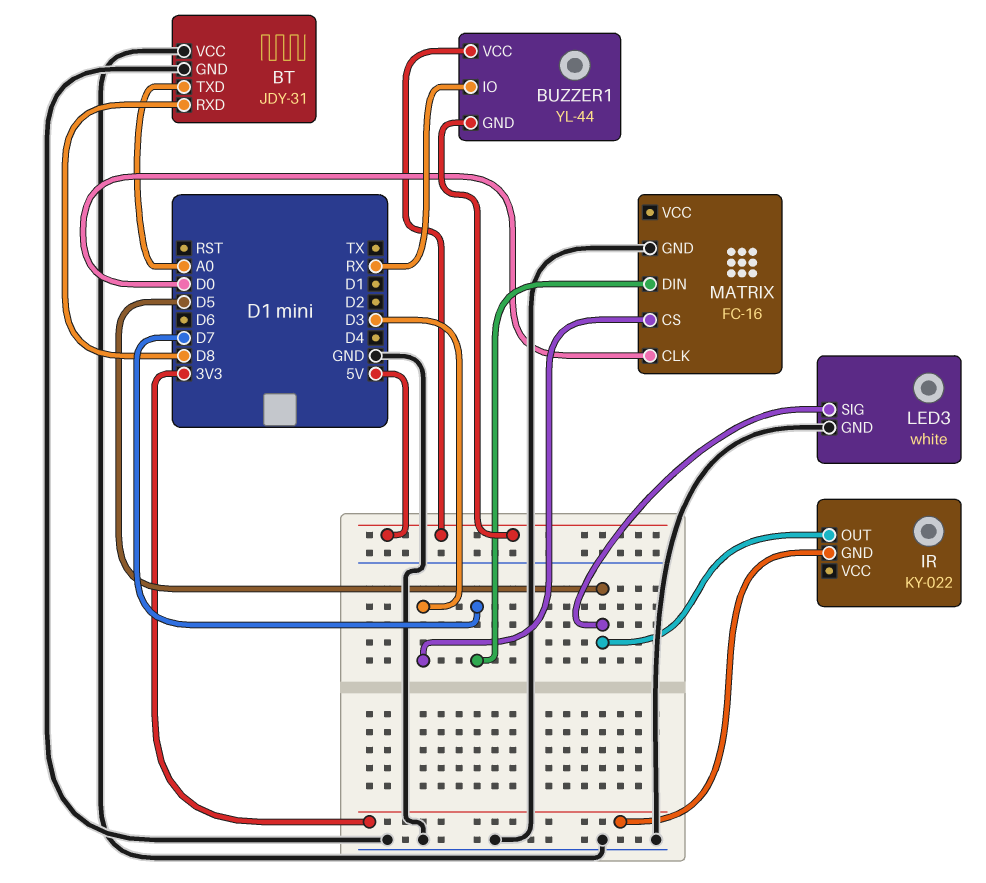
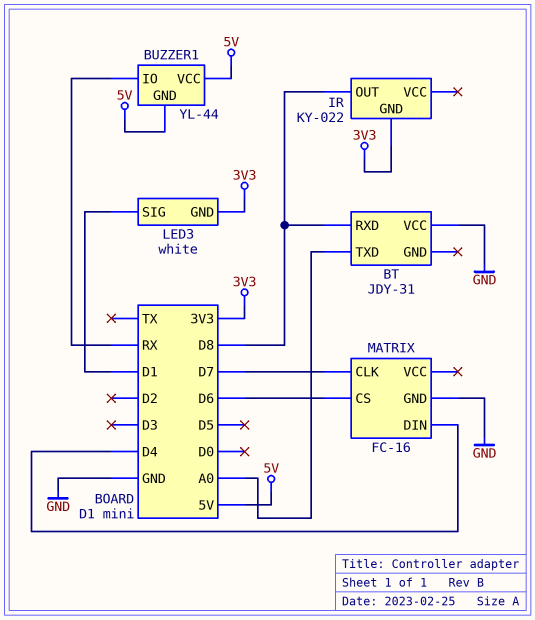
BT pin GND: GND -> none
IR pin OUT: D5 -> D8
LED3 pin GND: GND -> 3V3
LED3 pin SIG: D5 -> D1
MATRIX pin CLK: D0 -> D7
MATRIX pin CS: D3 -> D6
MATRIX pin DIN: D7 -> D4

